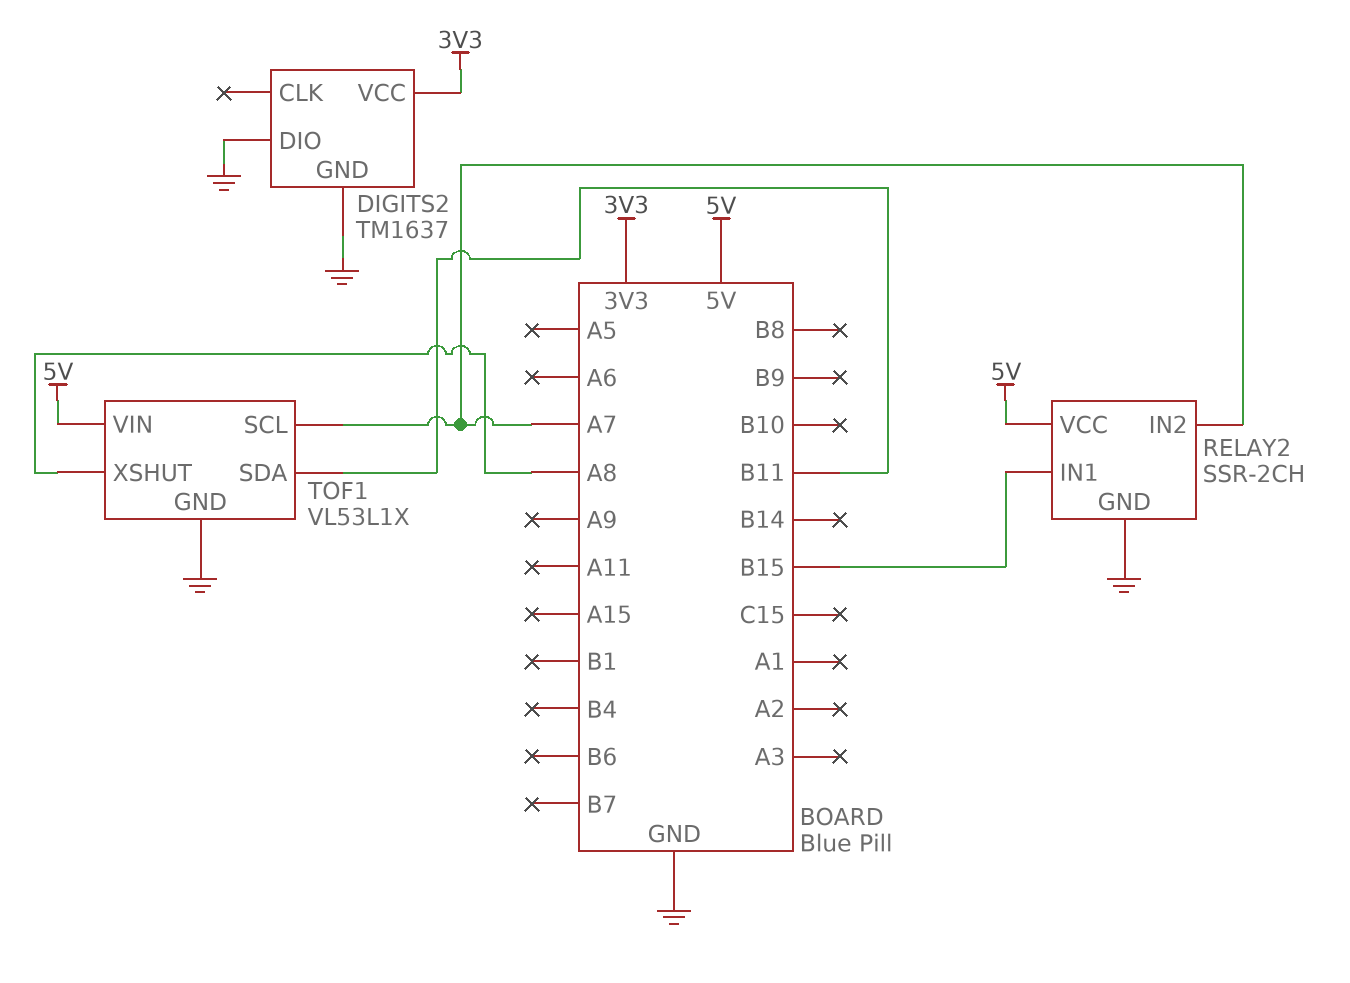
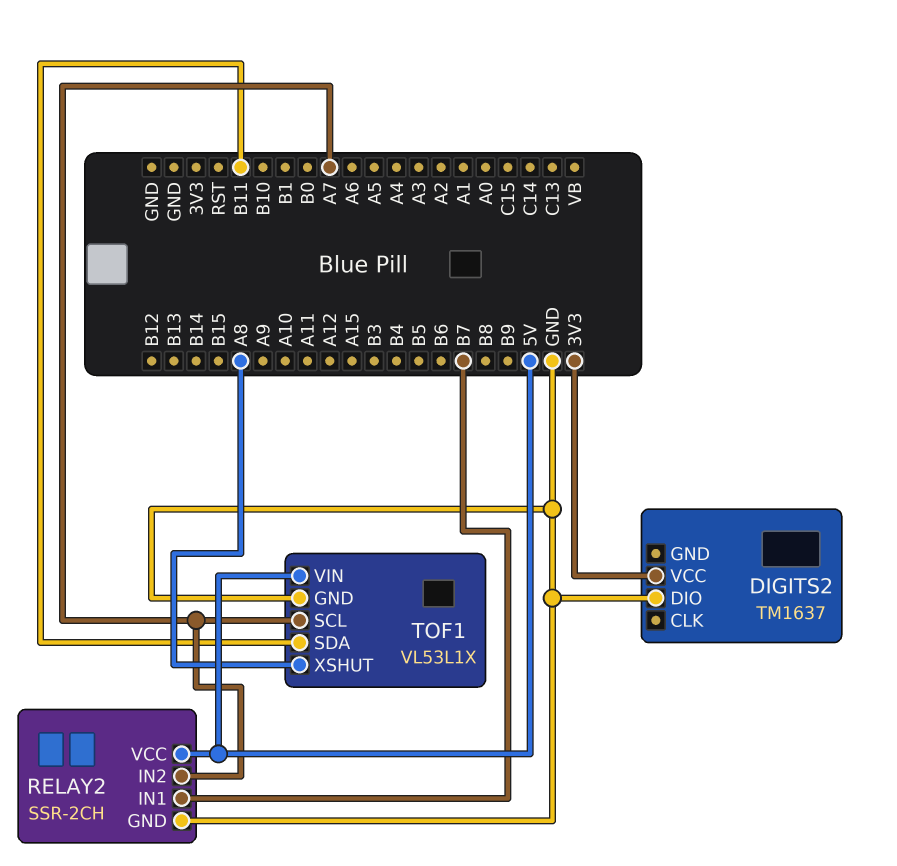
DIGITS2 pin GND: GND -> none
RELAY2 pin IN1: B15 -> B7

